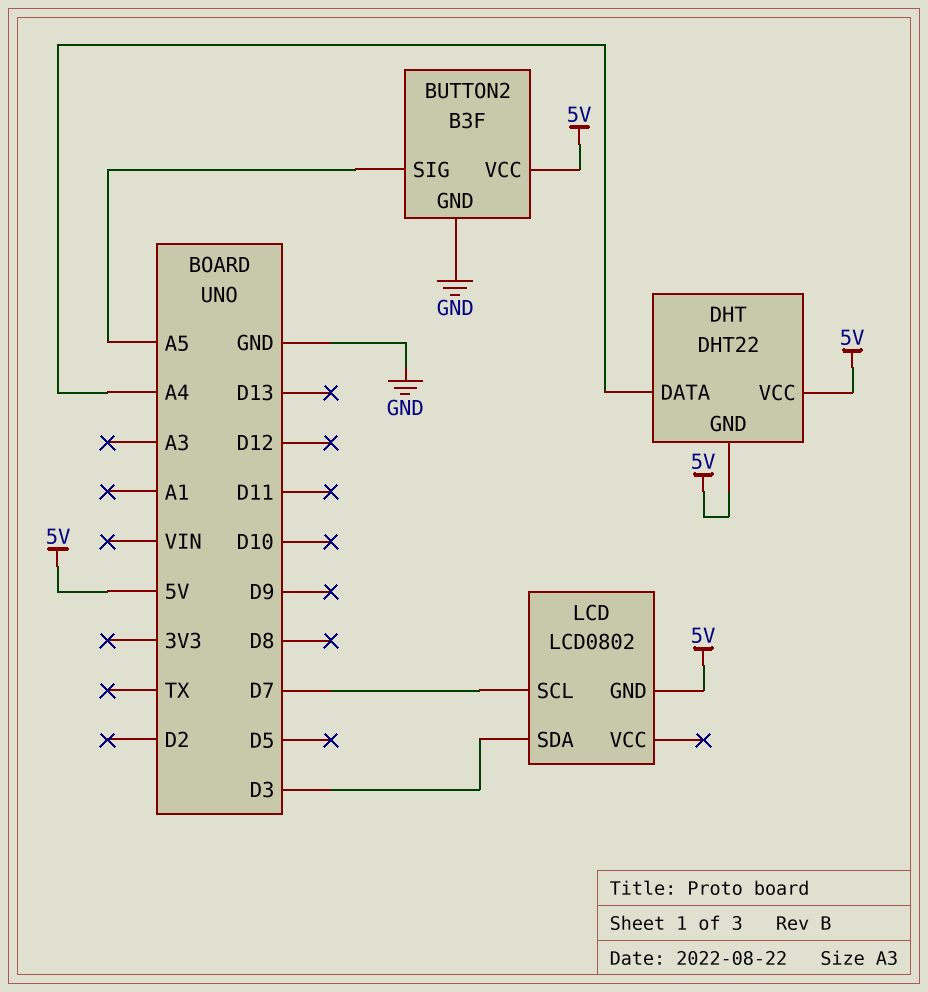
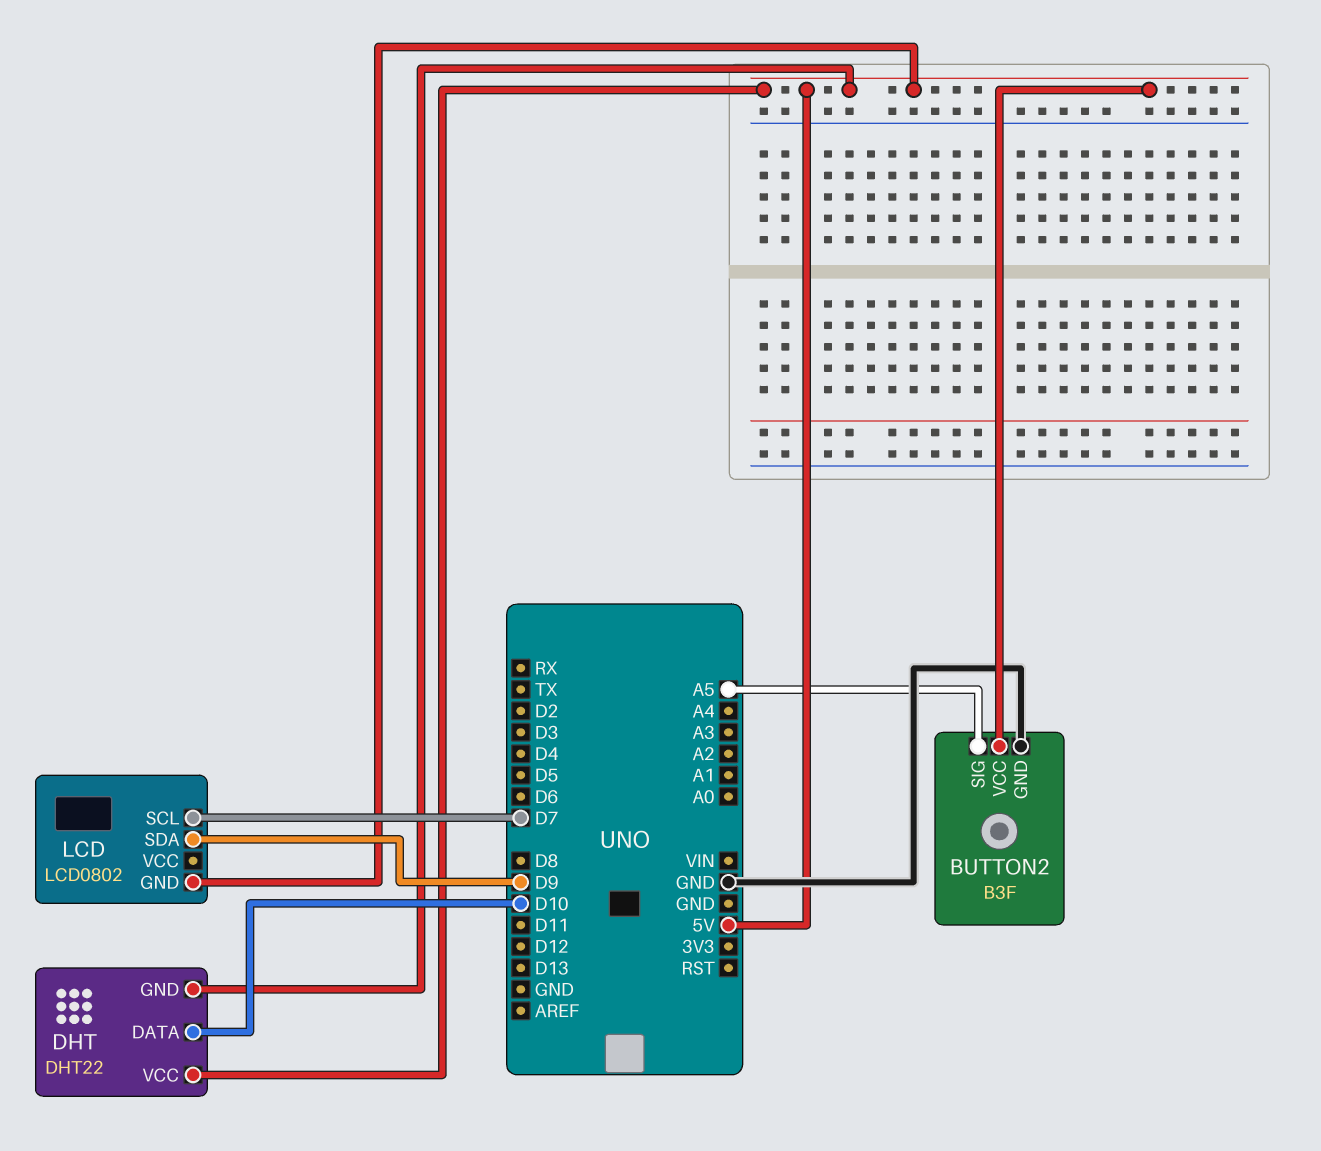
DHT pin DATA: A4 -> D10
LCD pin SDA: D3 -> D9

